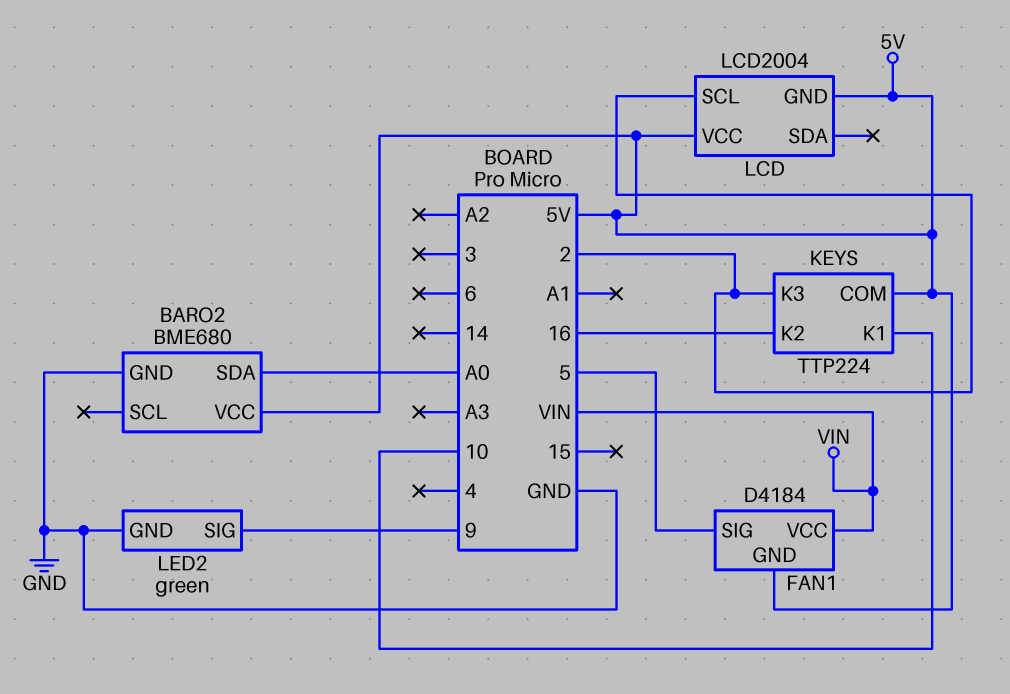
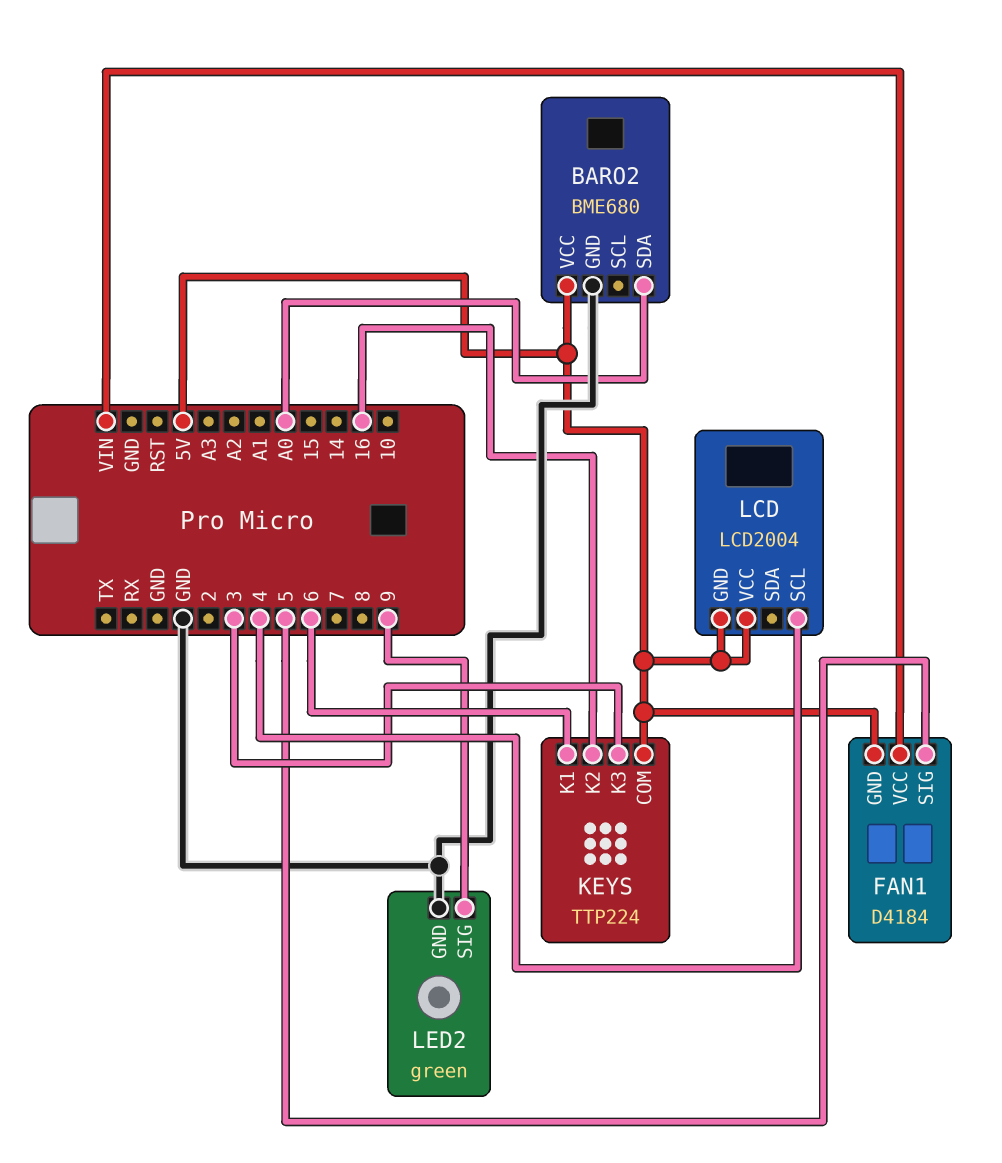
KEYS pin K1: 10 -> 6
KEYS pin K3: 2 -> 3
LCD pin SCL: 2 -> 4

